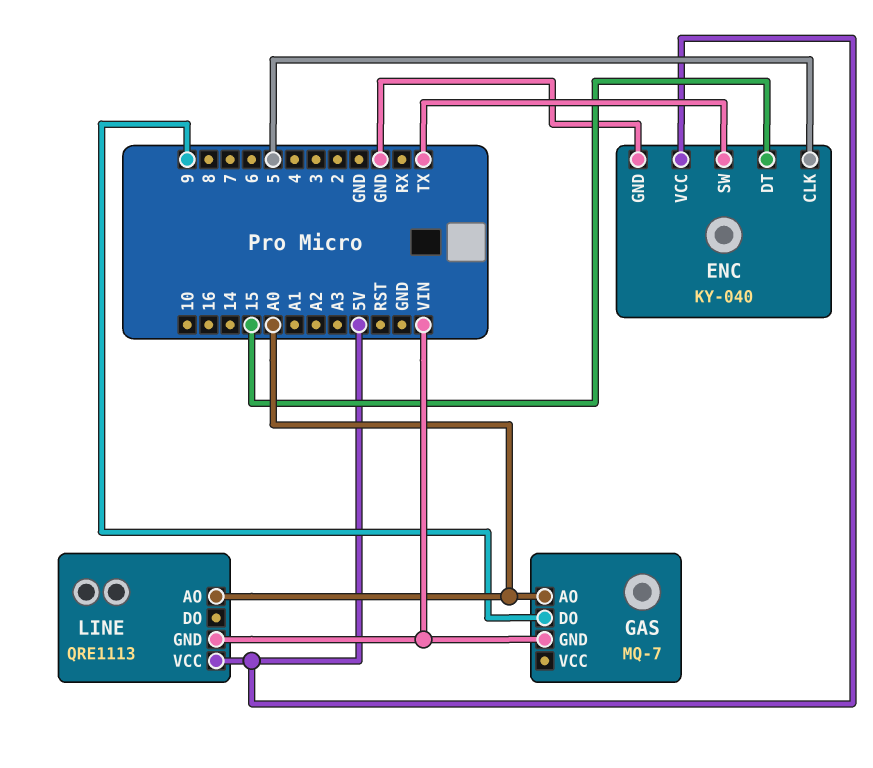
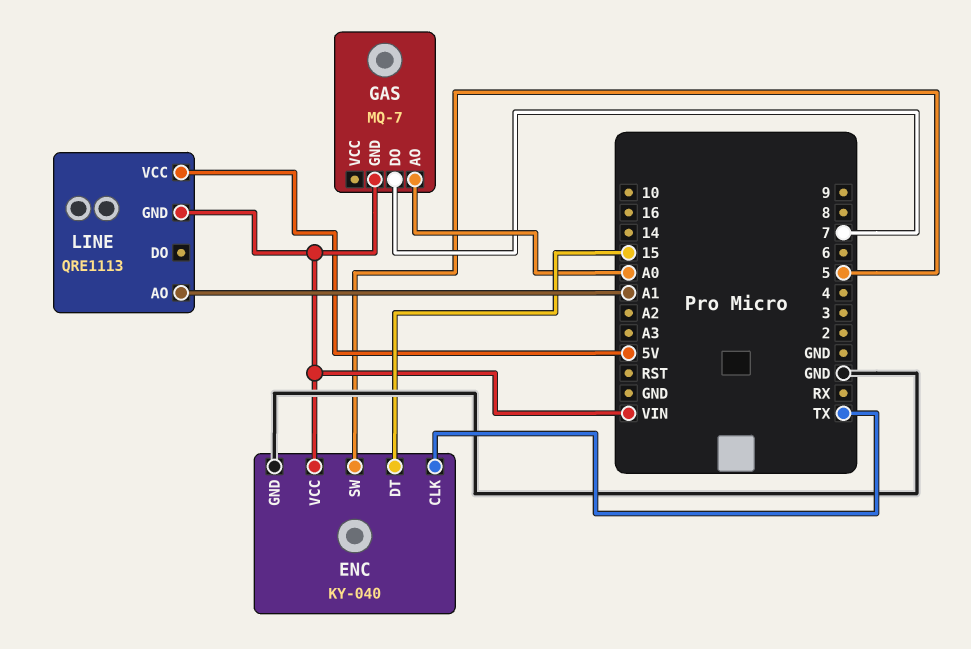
ENC pin CLK: 5 -> TX
ENC pin SW: TX -> 5
ENC pin VCC: 5V -> VIN
GAS pin DO: 9 -> 7
LINE pin AO: A0 -> A1

